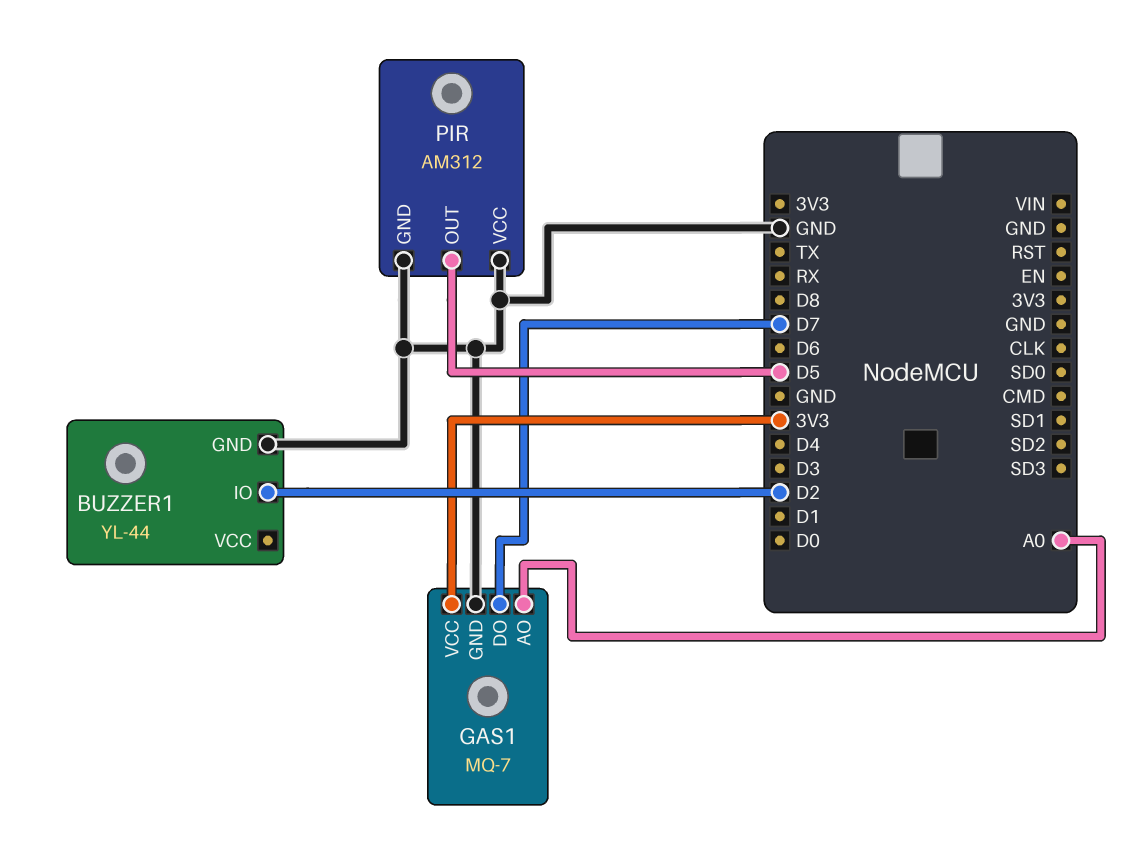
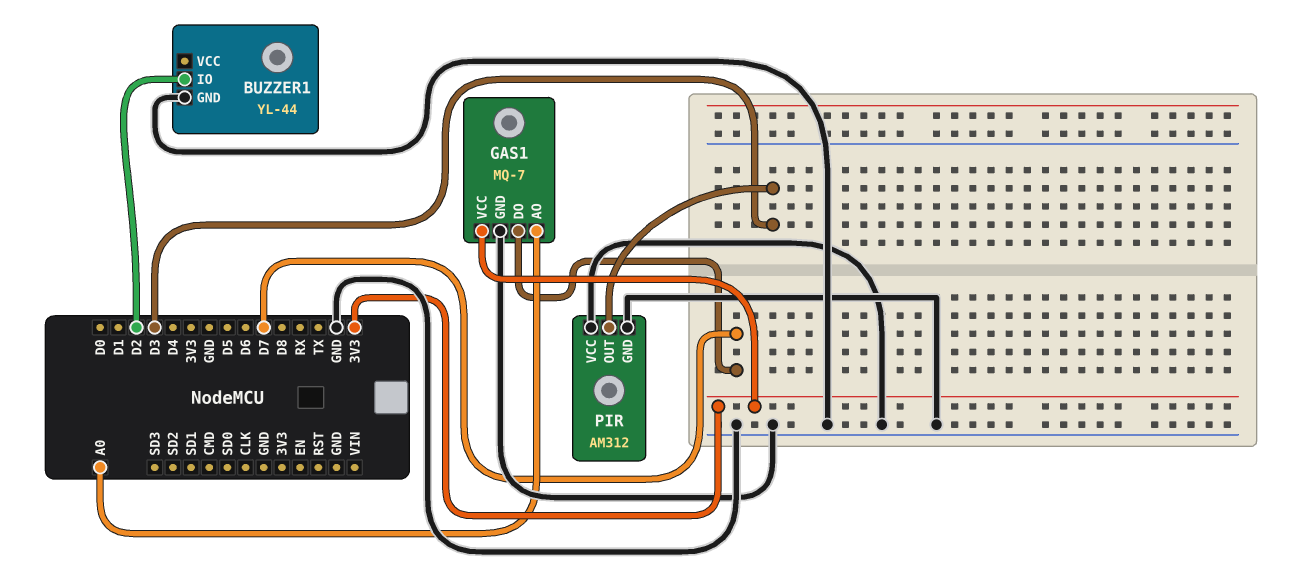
PIR pin OUT: D5 -> D3

